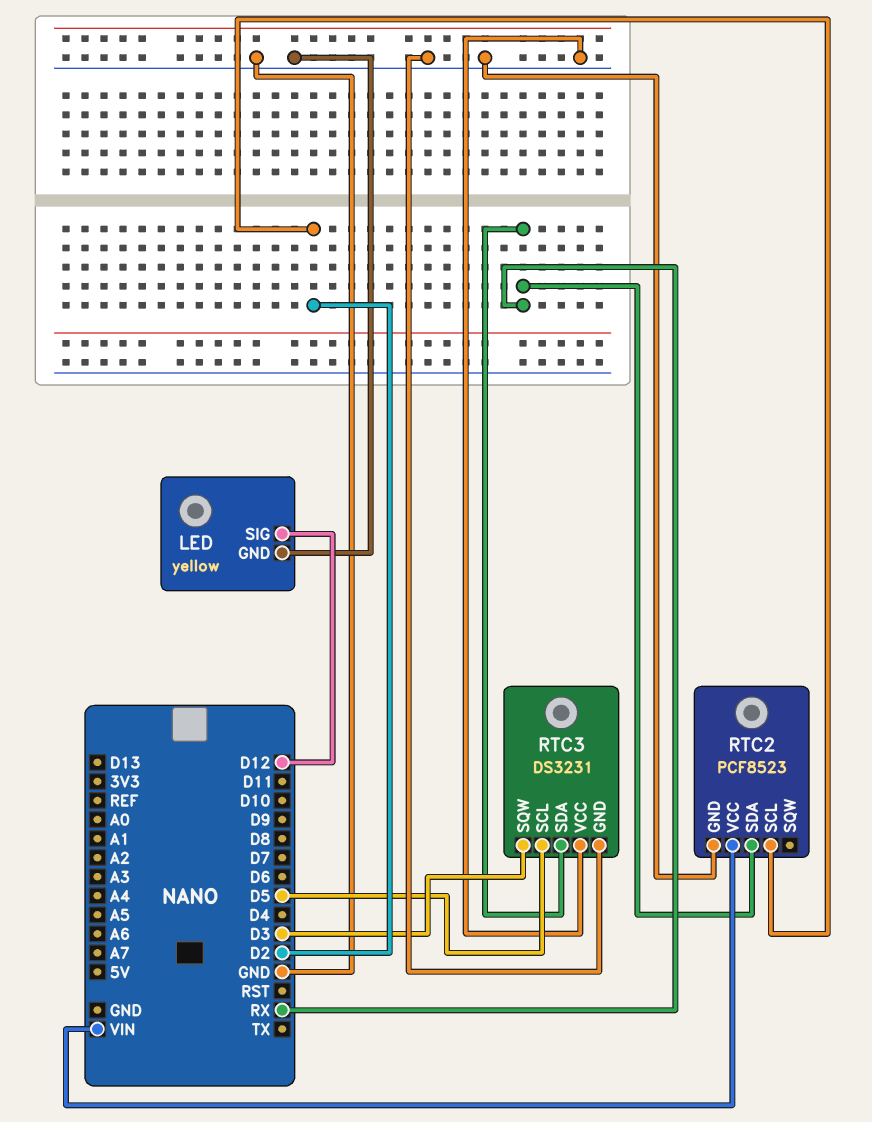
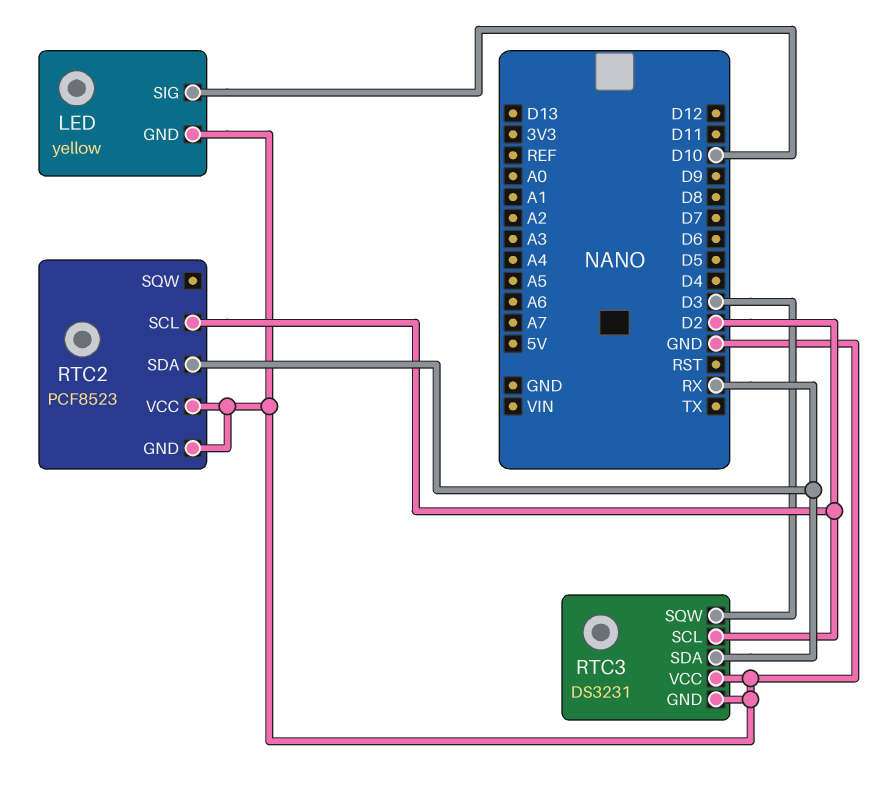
LED pin SIG: D12 -> D10
RTC2 pin VCC: VIN -> GND
RTC3 pin SCL: D5 -> D2

